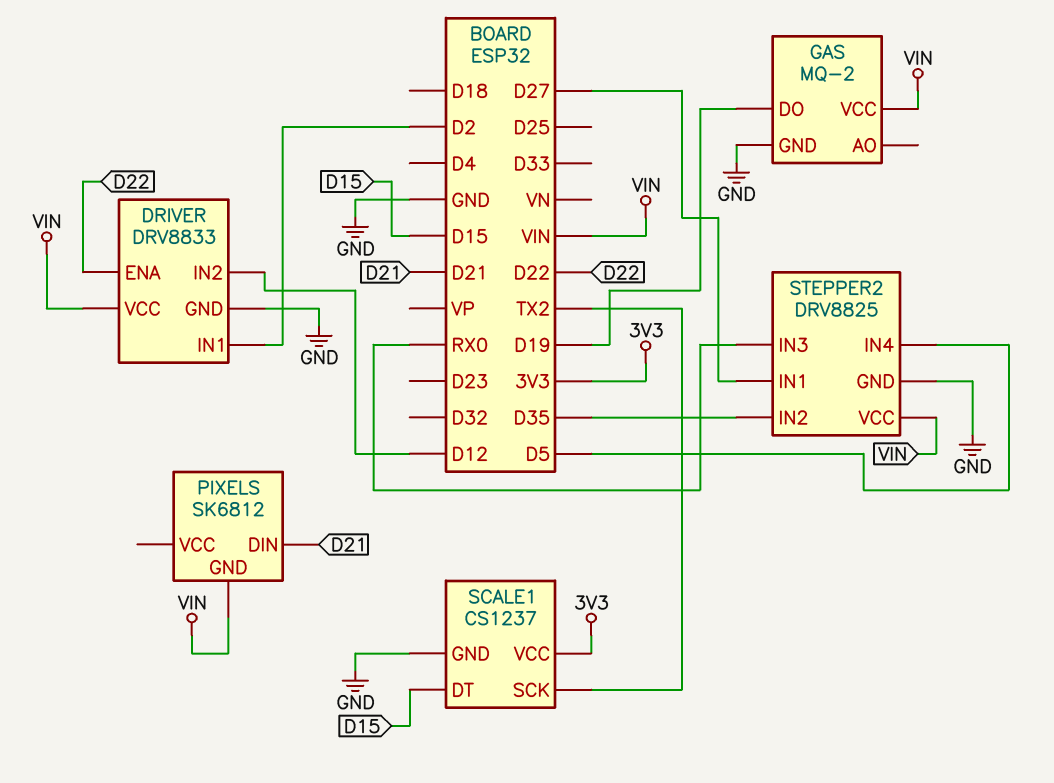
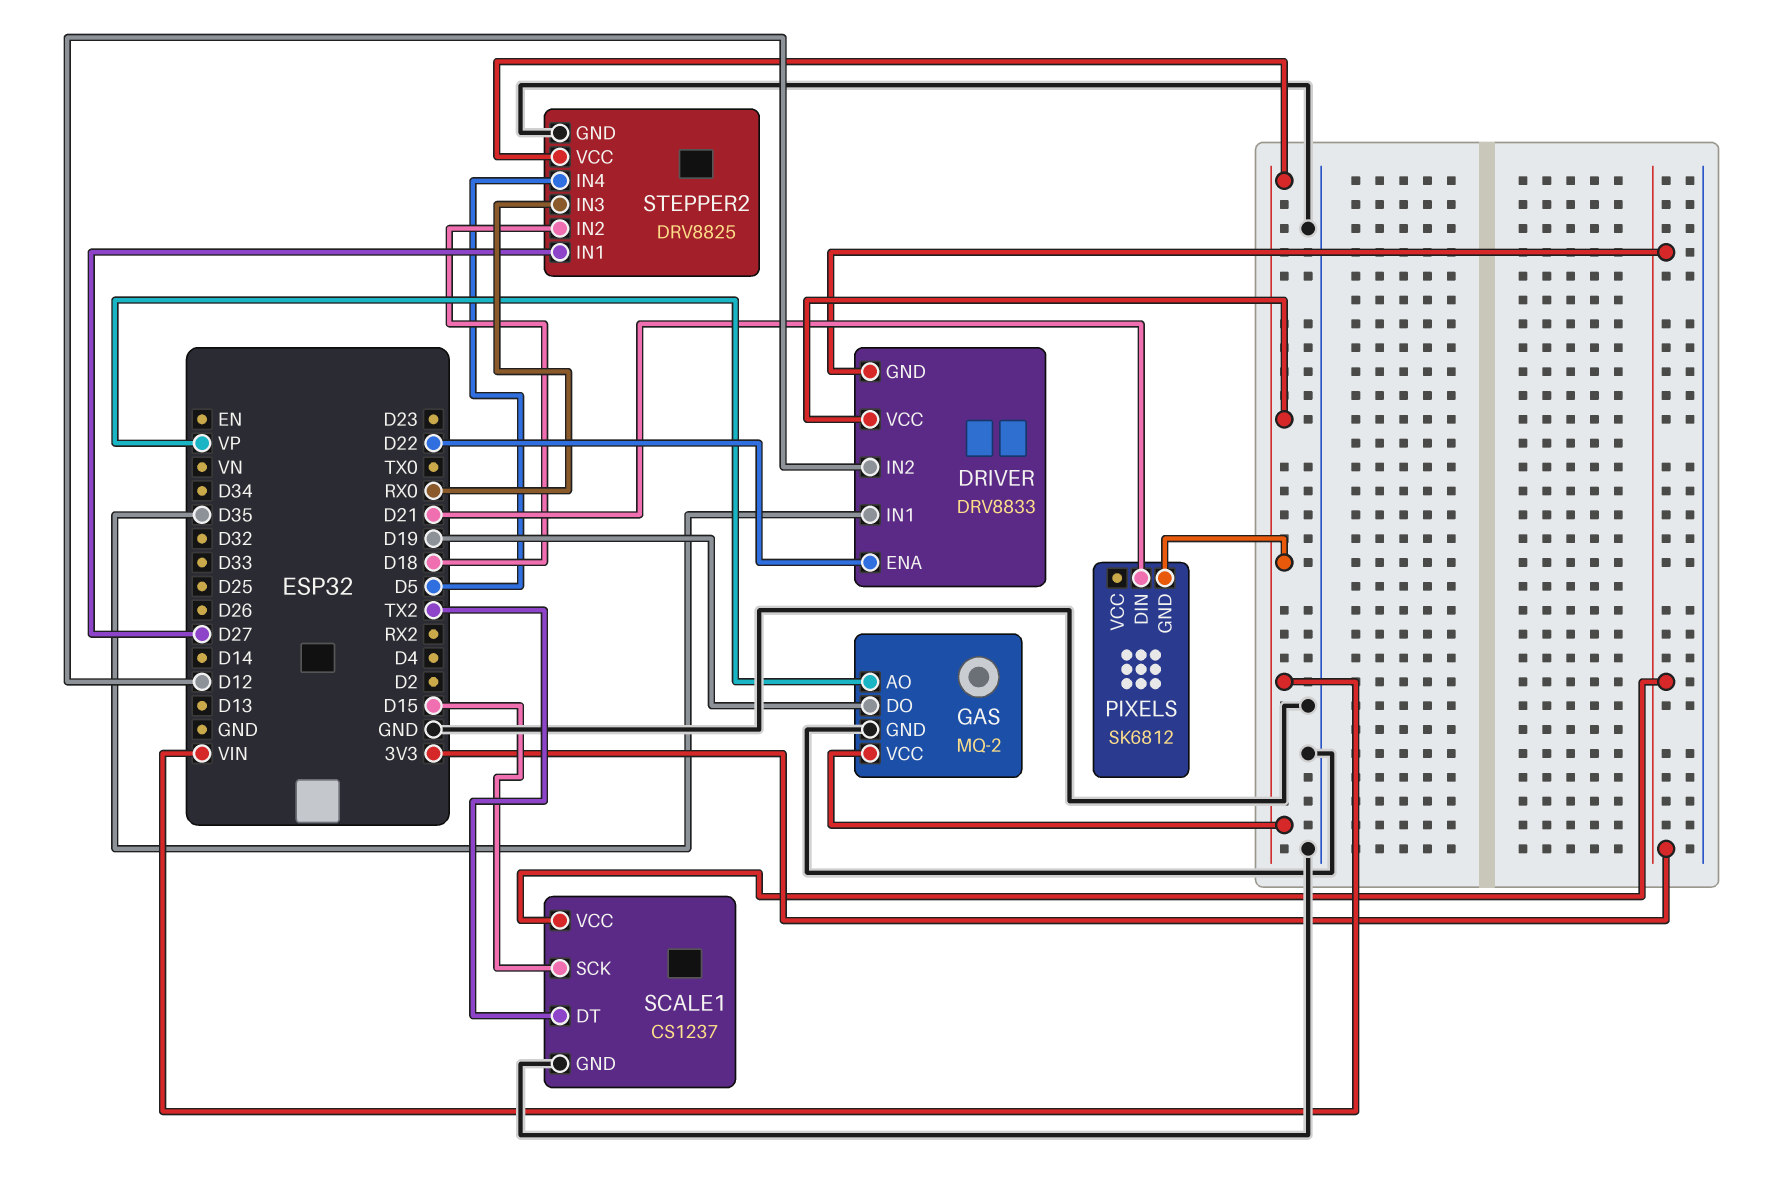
DRIVER pin GND: GND -> 3V3
DRIVER pin IN1: D2 -> D35
GAS pin AO: none -> VP
SCALE1 pin DT: D15 -> TX2
SCALE1 pin SCK: TX2 -> D15
STEPPER2 pin IN2: D35 -> D18

